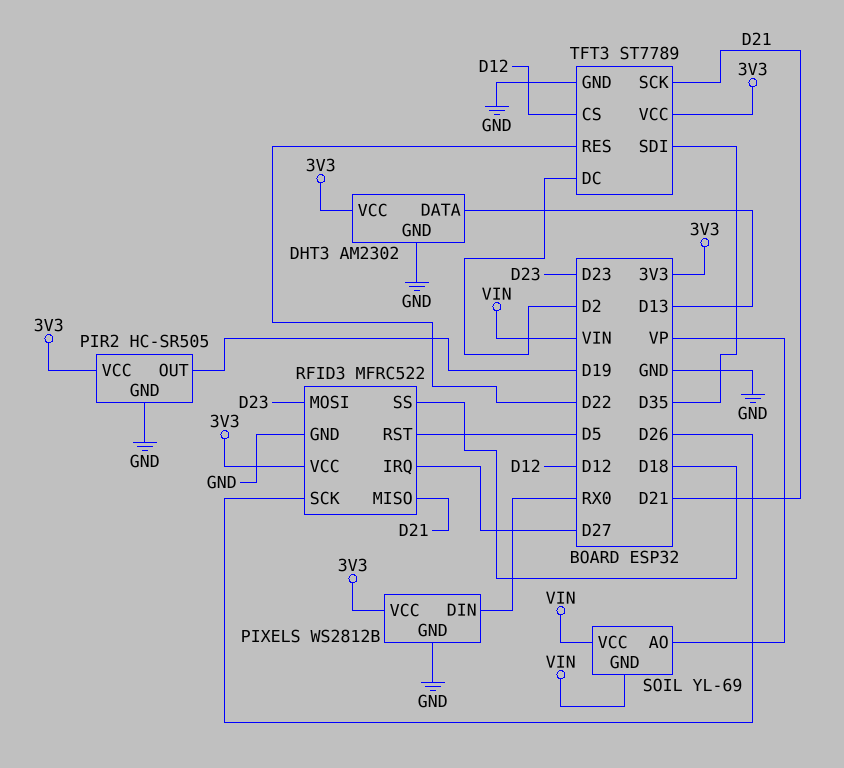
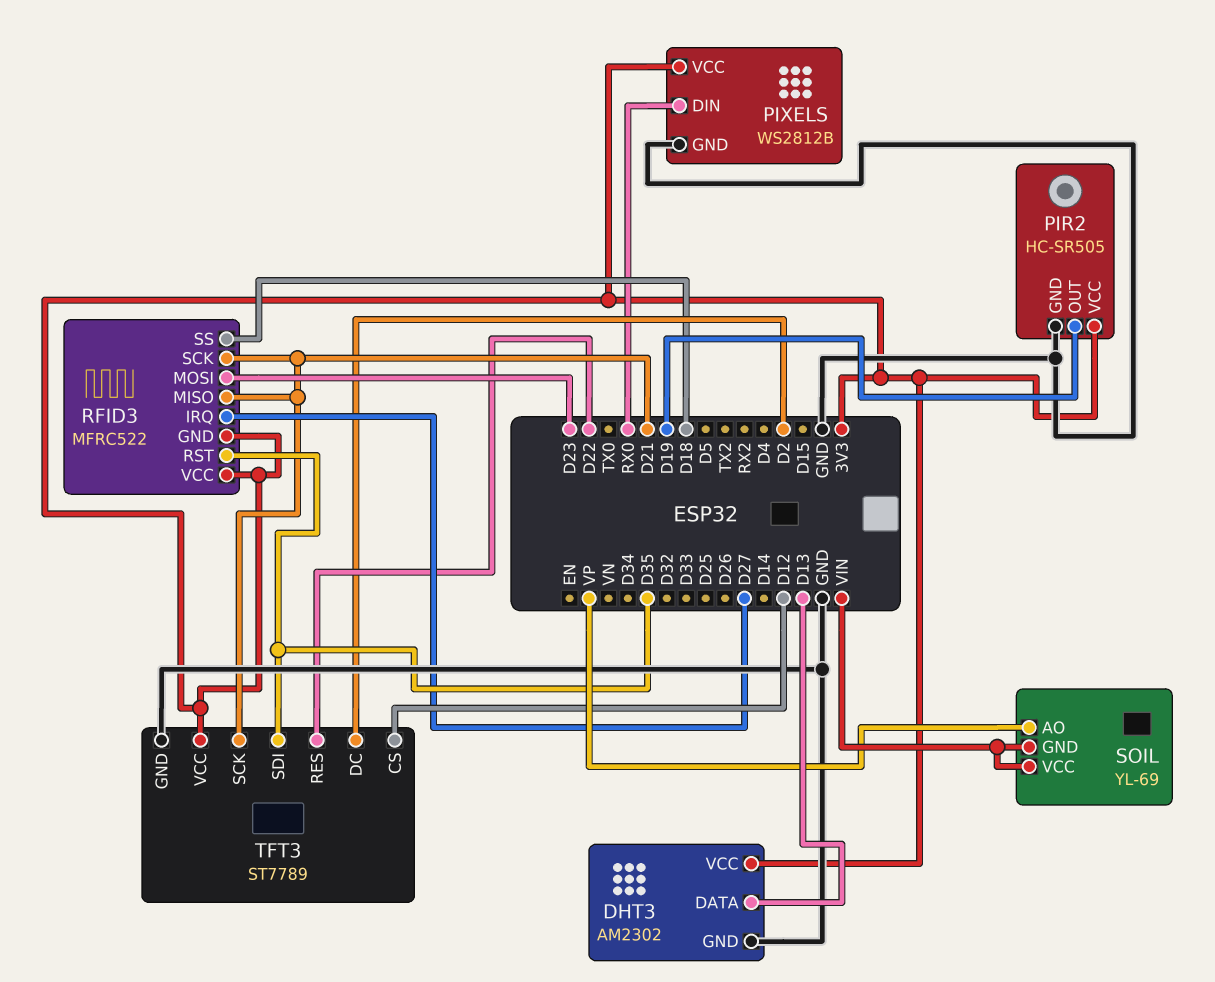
RFID3 pin GND: GND -> 3V3
RFID3 pin RST: D5 -> D35
RFID3 pin SCK: D26 -> D21

